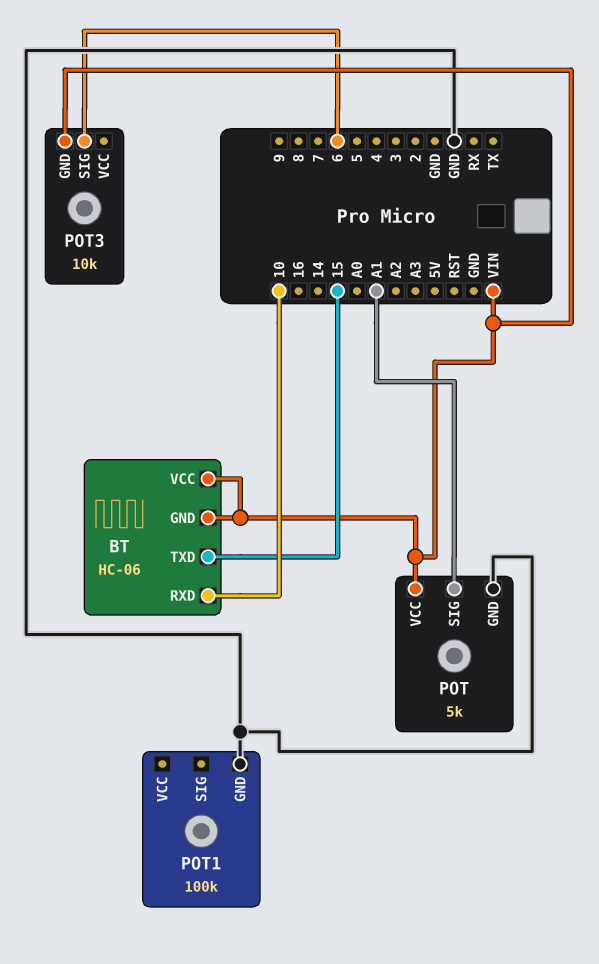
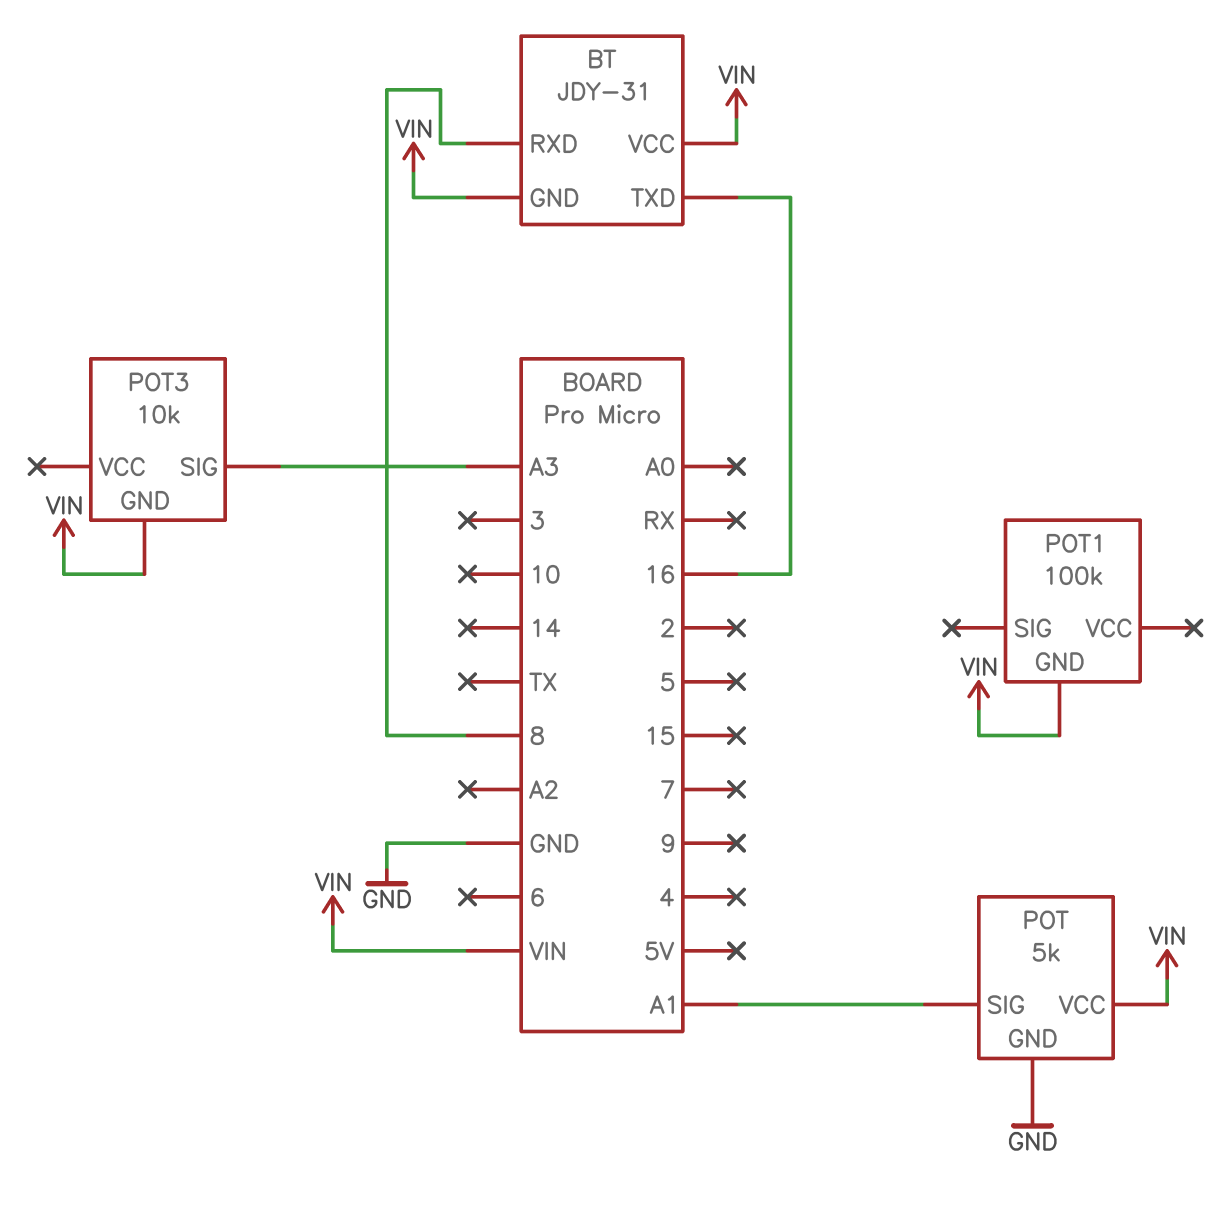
BT: HC-06 -> JDY-31
BT pin RXD: 10 -> 8
BT pin TXD: 15 -> 16
POT1 pin GND: GND -> VIN
POT3 pin SIG: 6 -> A3

